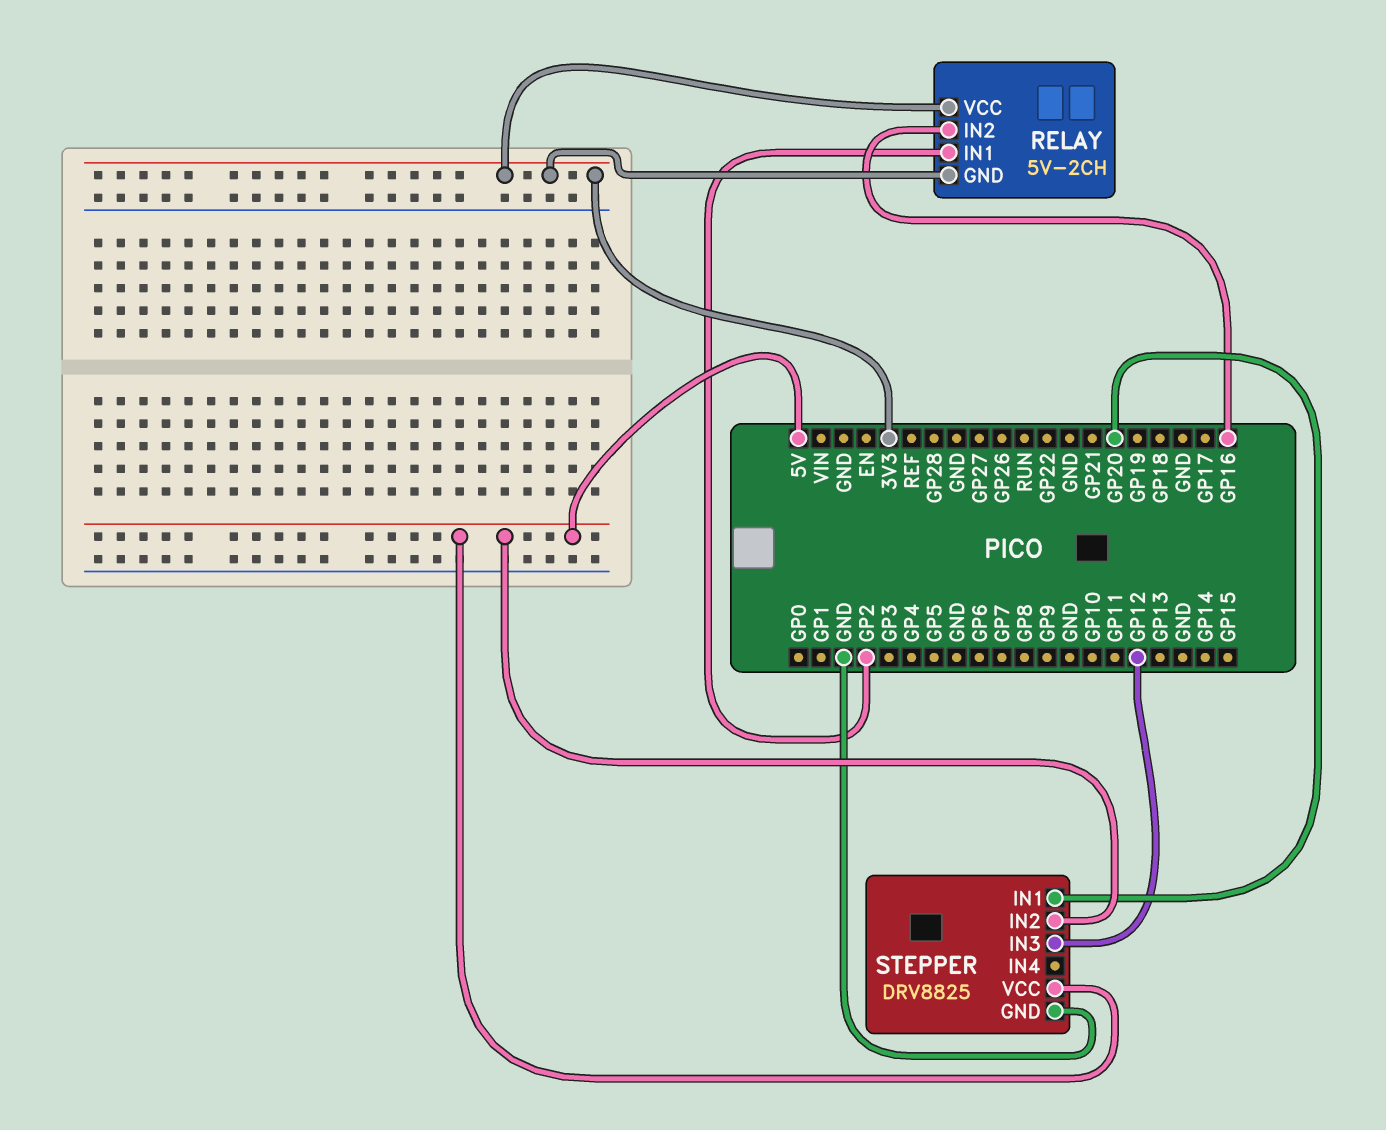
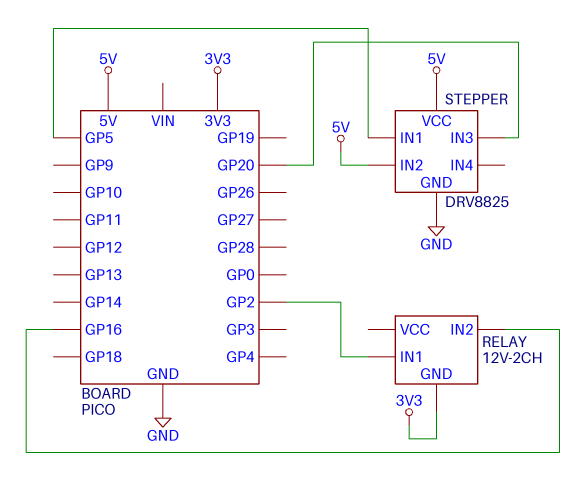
RELAY: 5V-2CH -> 12V-2CH
RELAY pin VCC: 3V3 -> none
STEPPER pin IN1: GP20 -> GP5
STEPPER pin IN3: GP12 -> GP20

